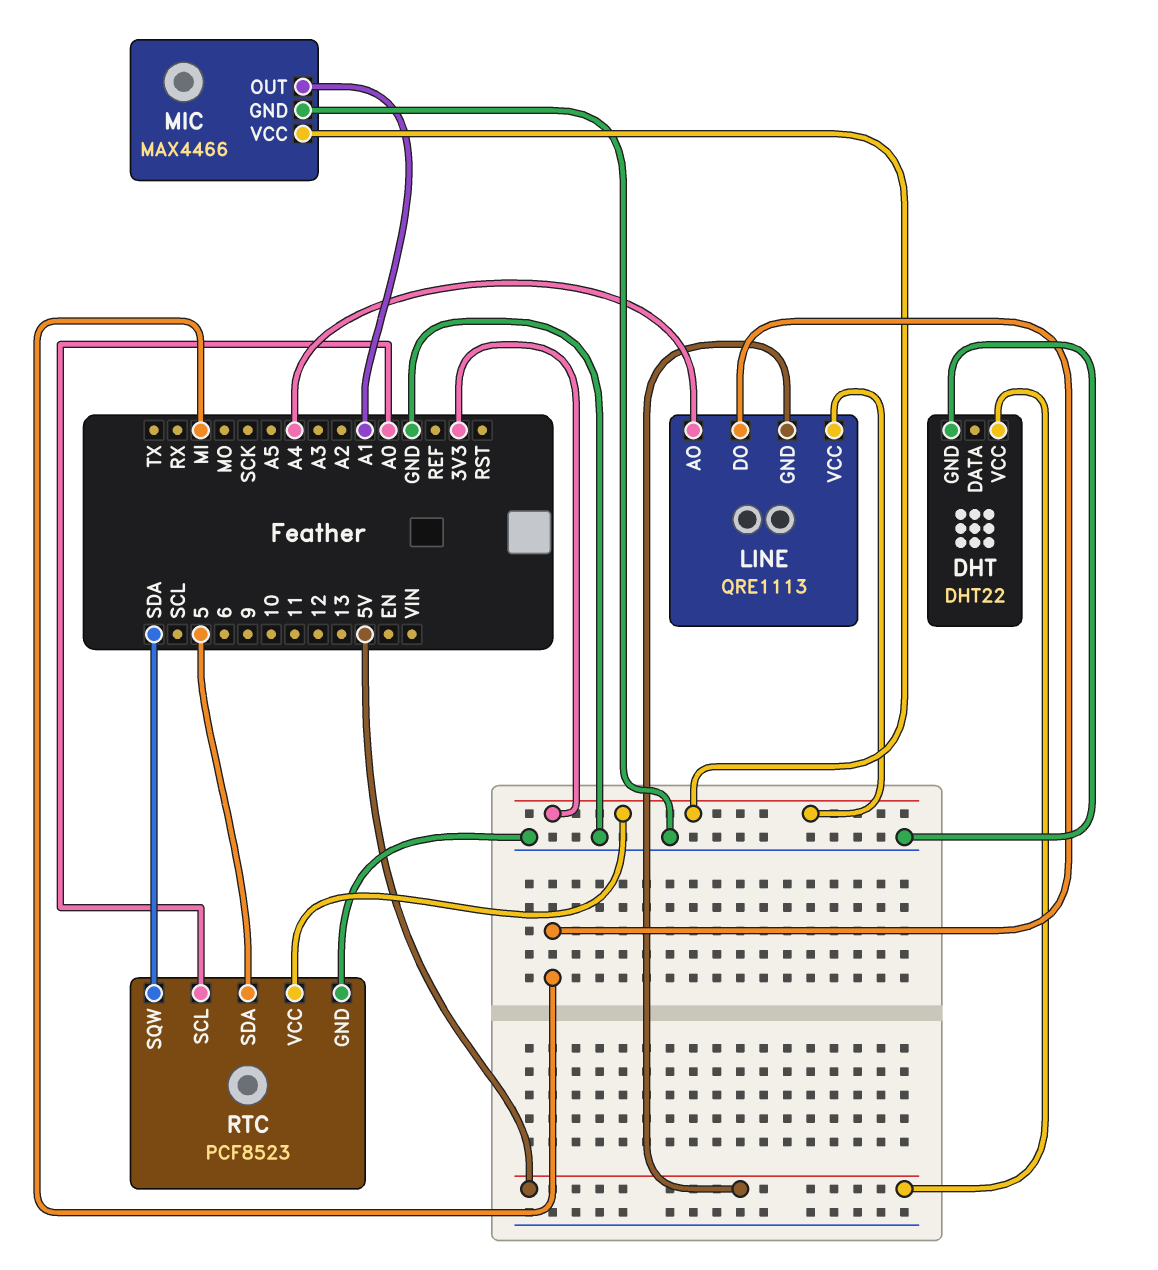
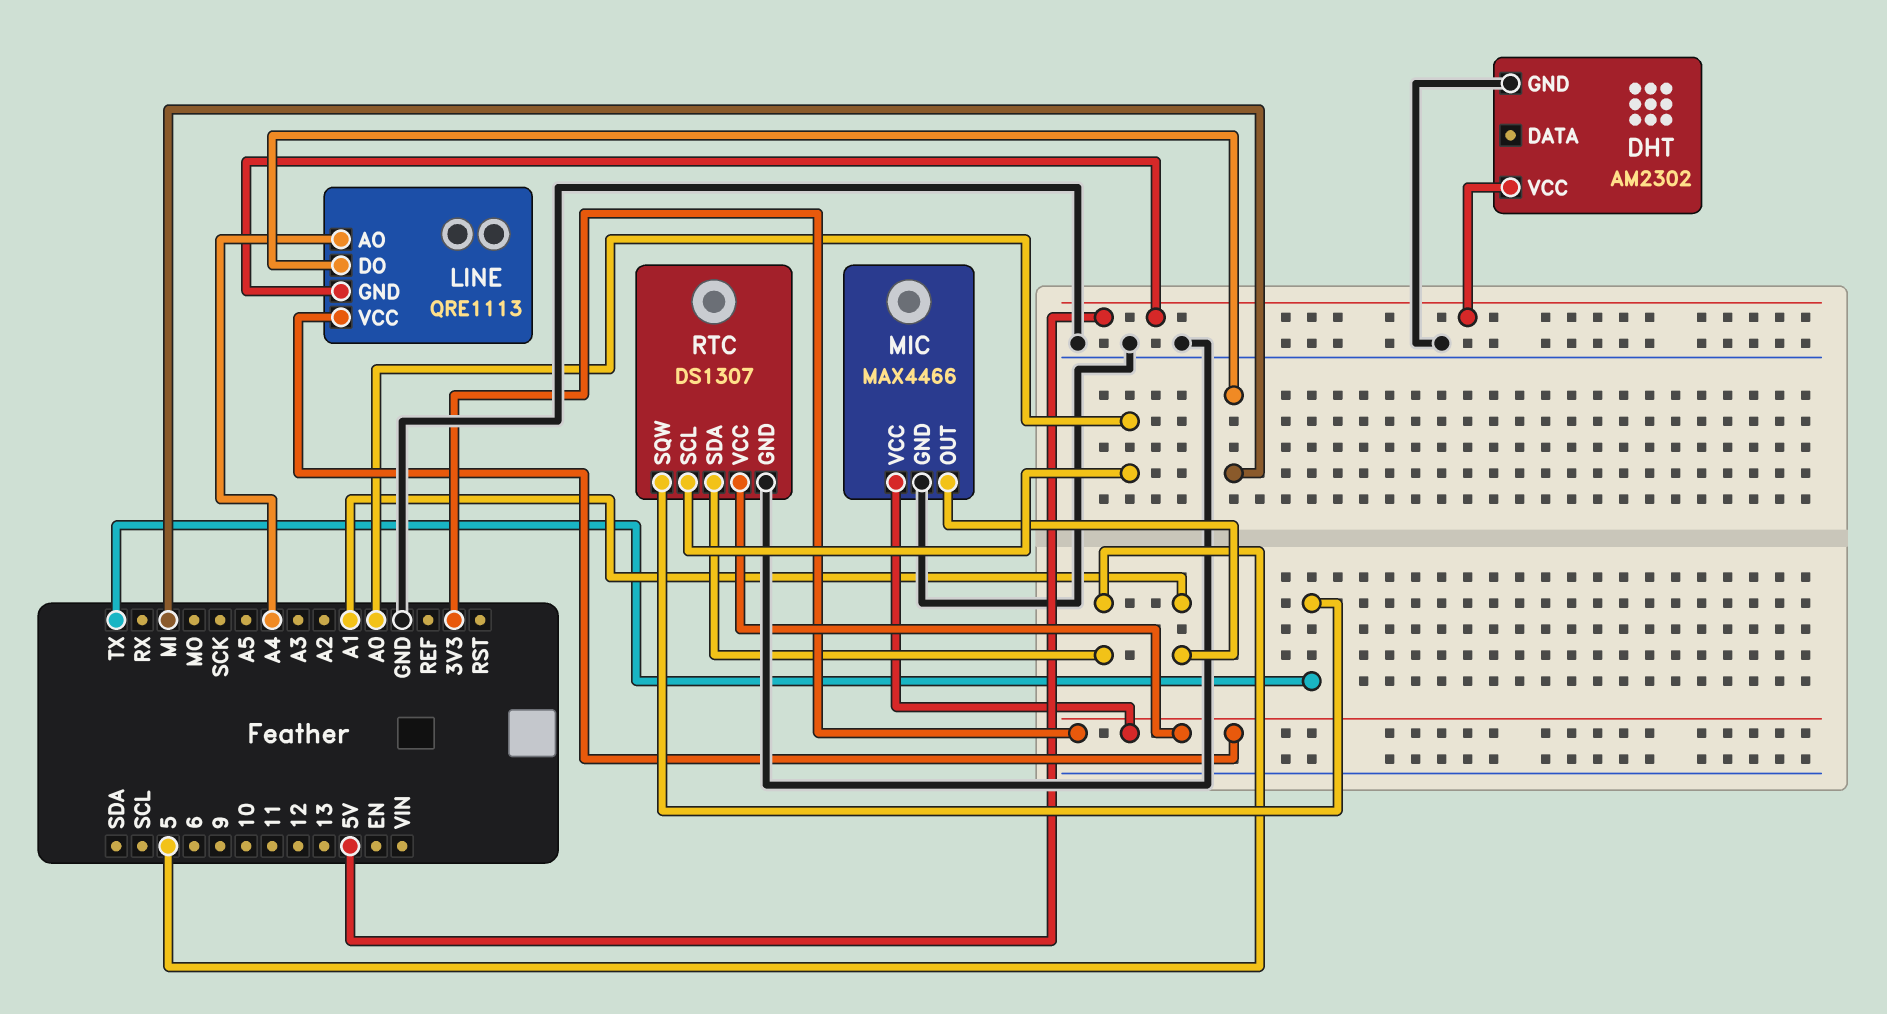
DHT: DHT22 -> AM2302
RTC: PCF8523 -> DS1307
RTC pin SQW: SDA -> TX

